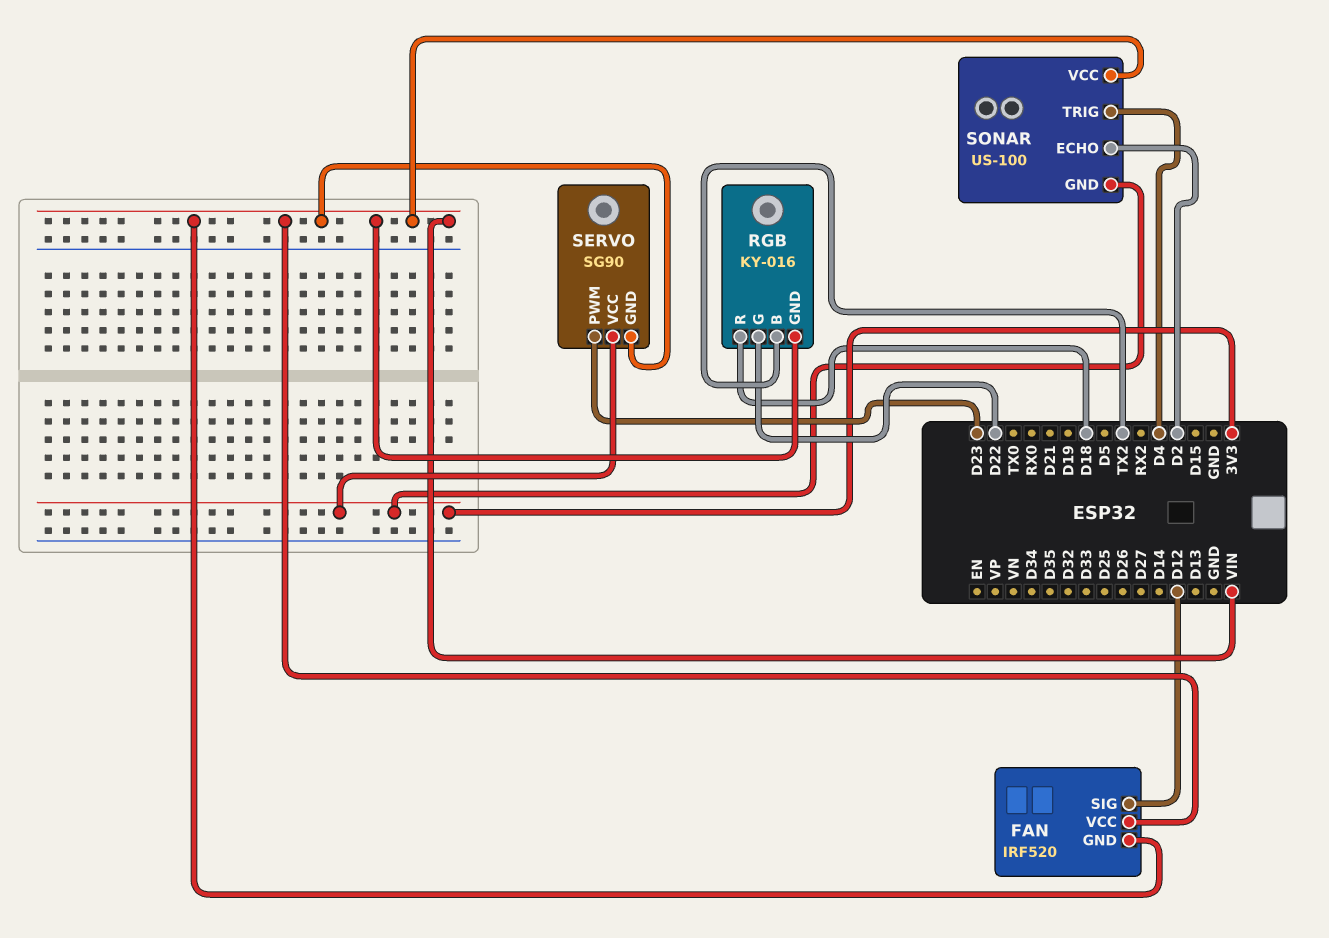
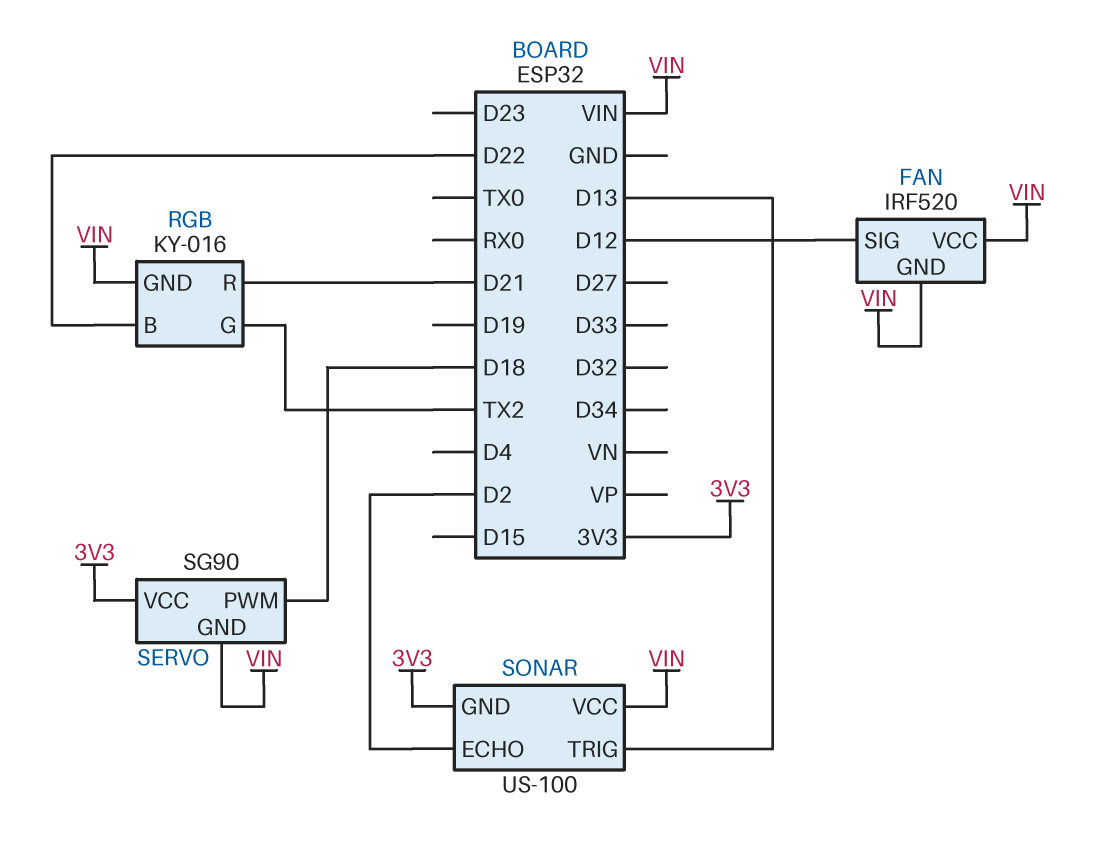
RGB pin B: TX2 -> D22
RGB pin G: D22 -> TX2
RGB pin R: D18 -> D21
SERVO pin PWM: D23 -> D18
SONAR pin TRIG: D4 -> D13

